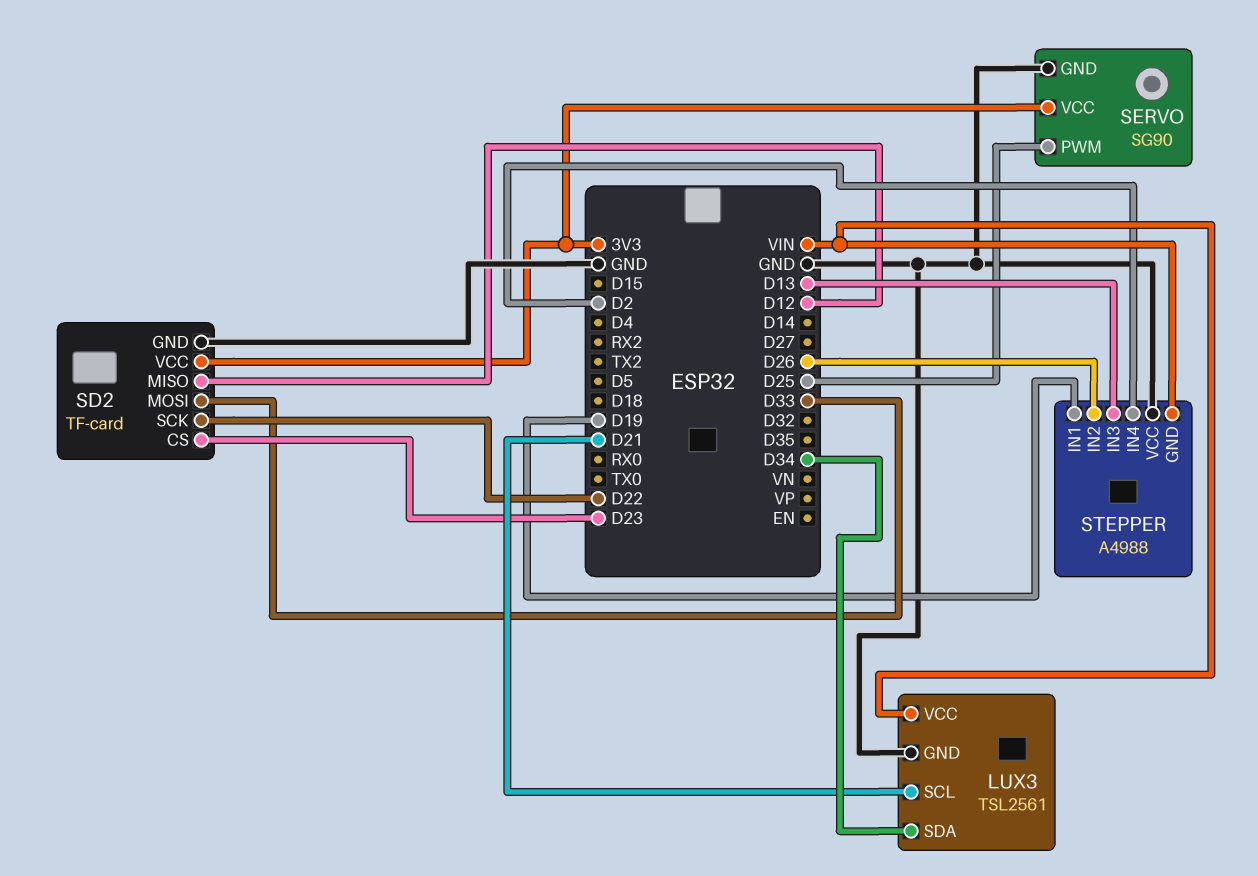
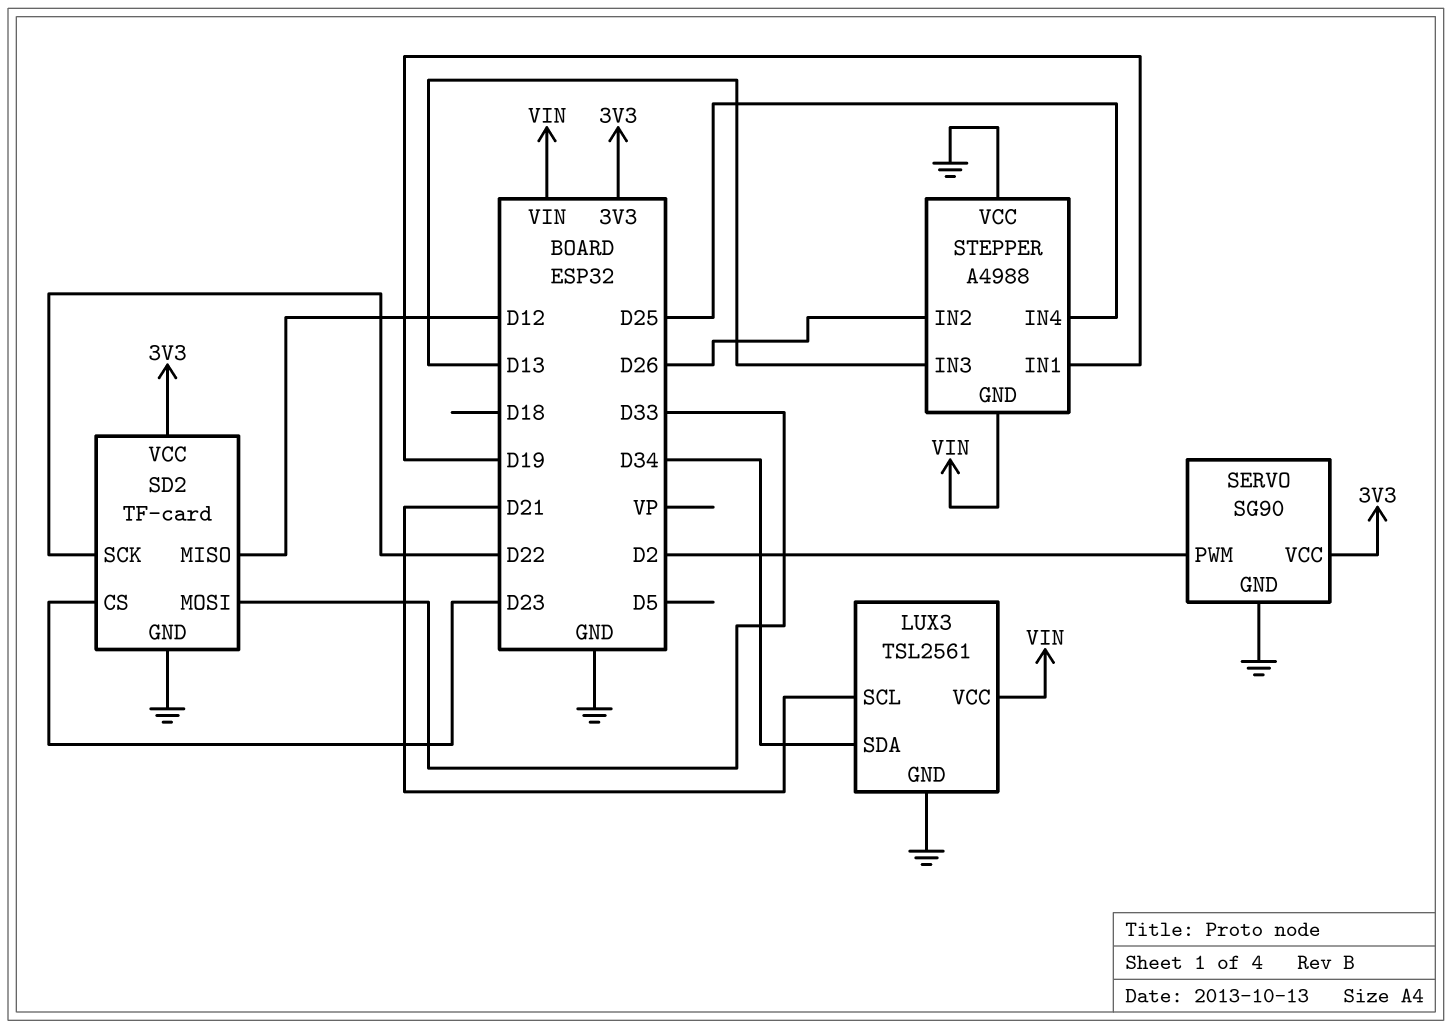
SERVO pin PWM: D25 -> D2
STEPPER pin IN4: D2 -> D25

